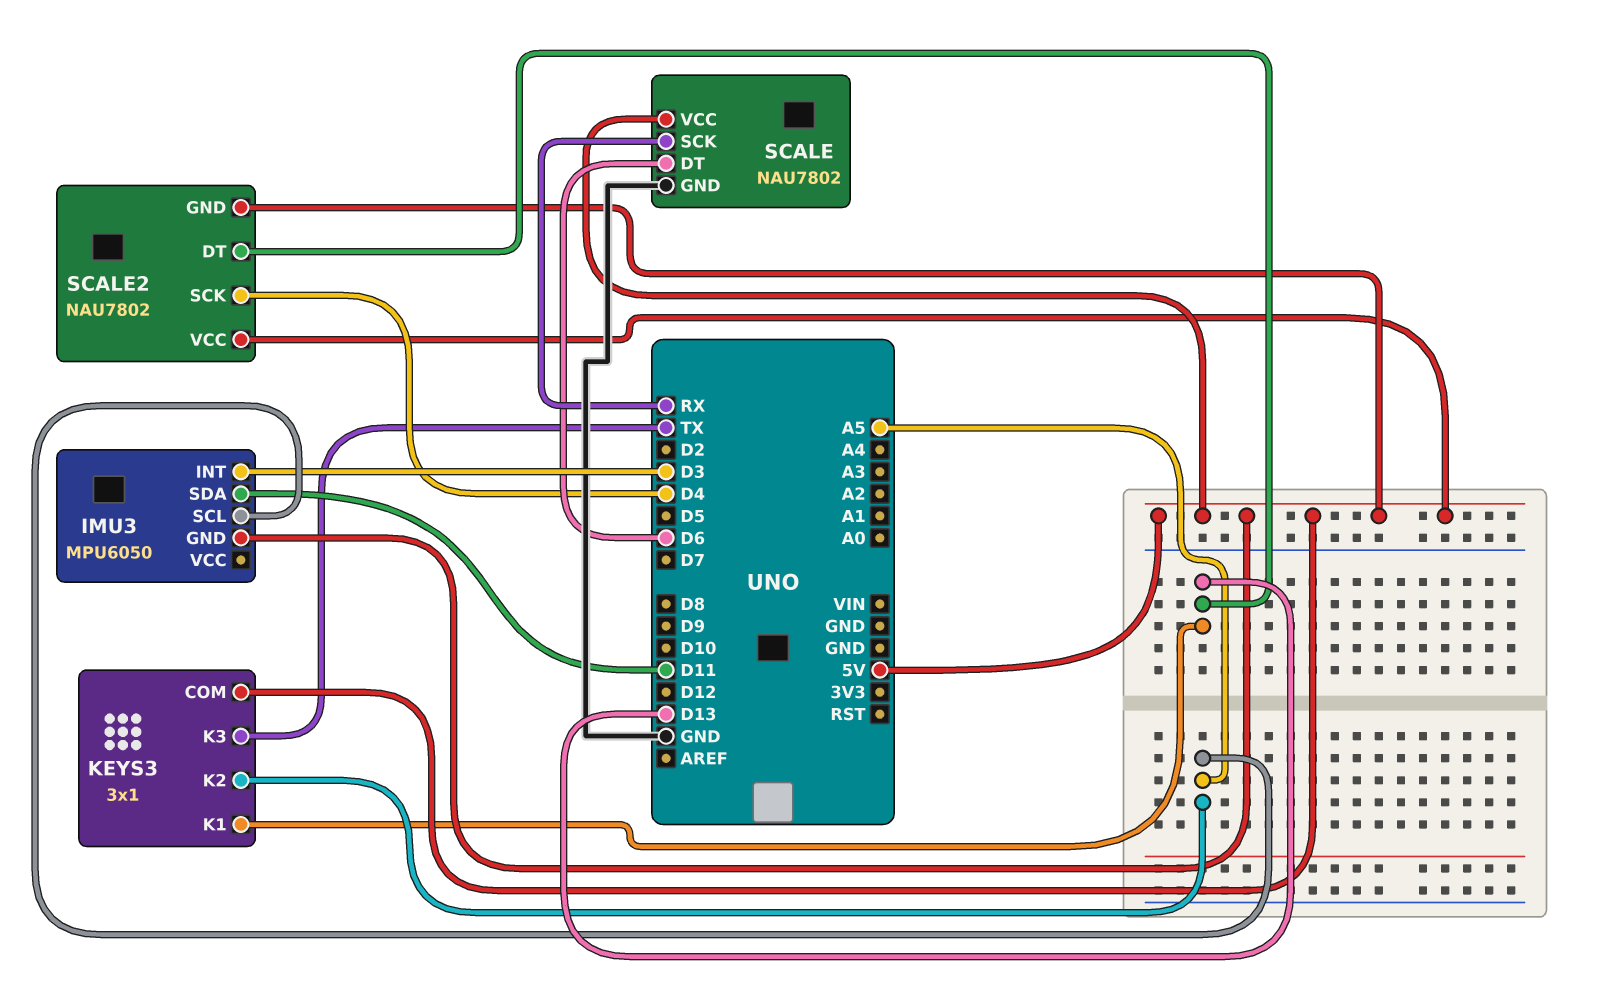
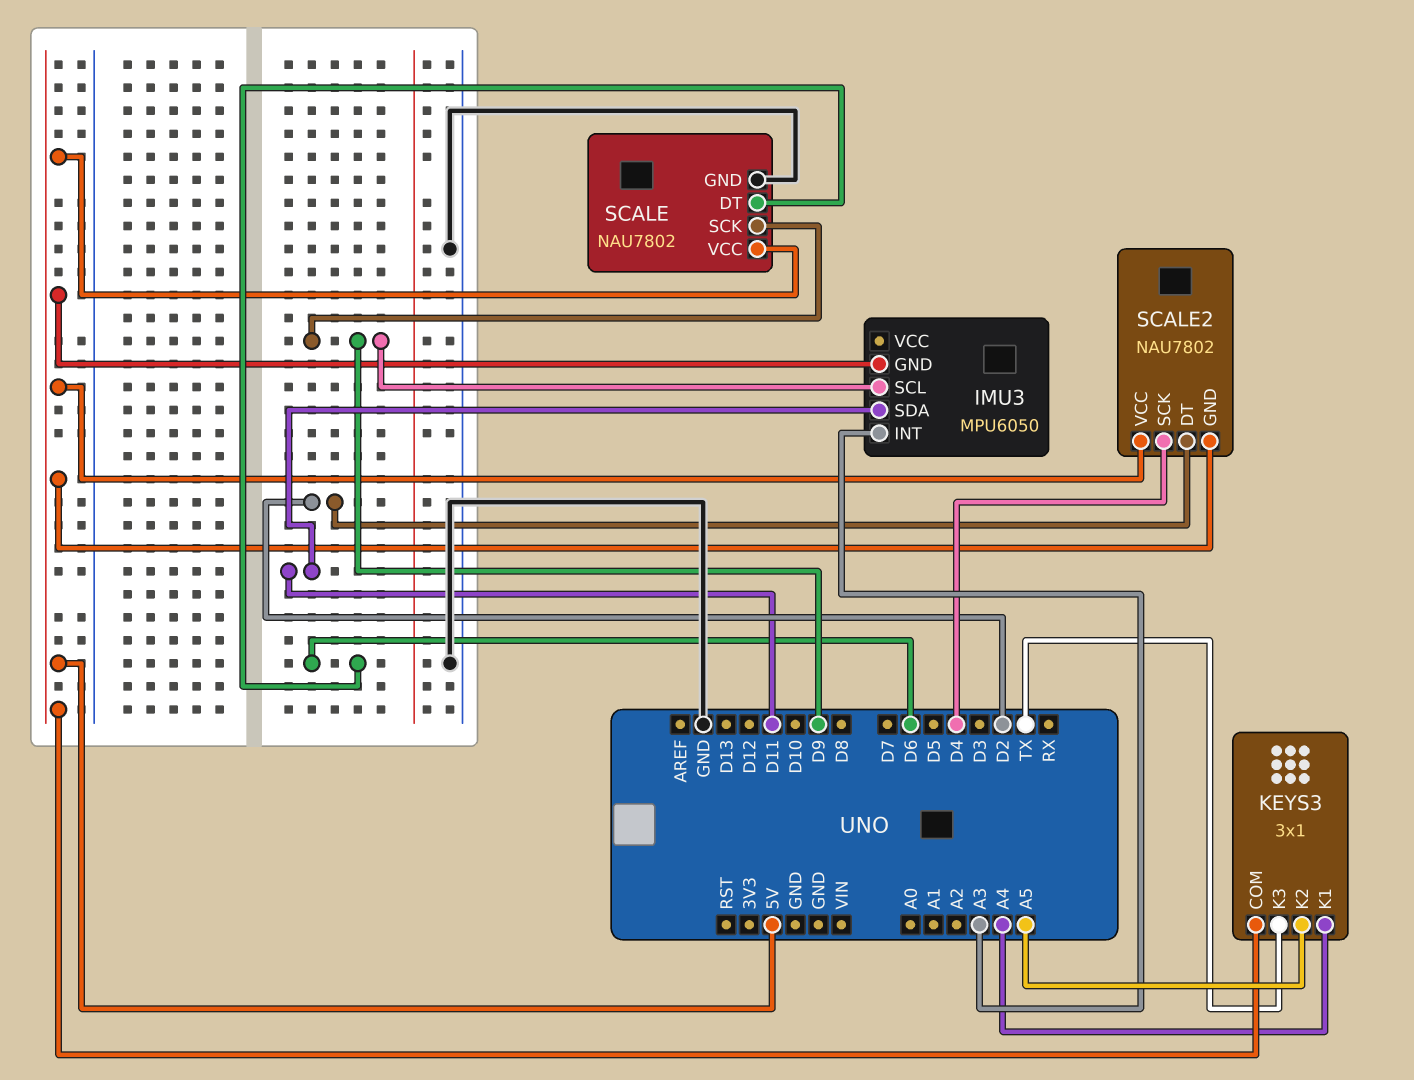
IMU3 pin INT: D3 -> A3
IMU3 pin SCL: A5 -> D9
KEYS3 pin K1: D13 -> A4
SCALE pin SCK: RX -> D9
SCALE2 pin DT: D13 -> D2

